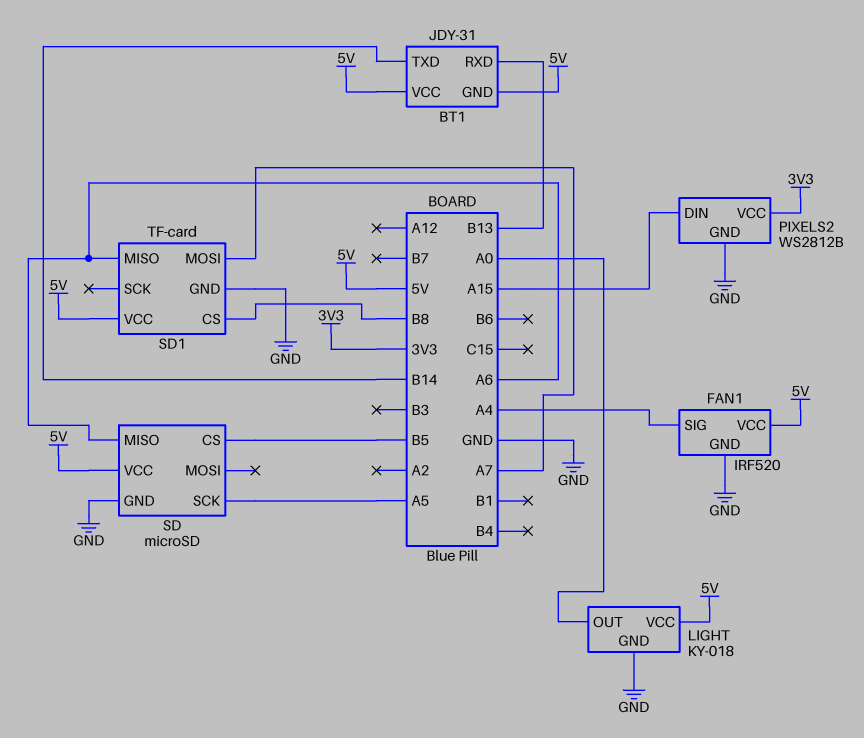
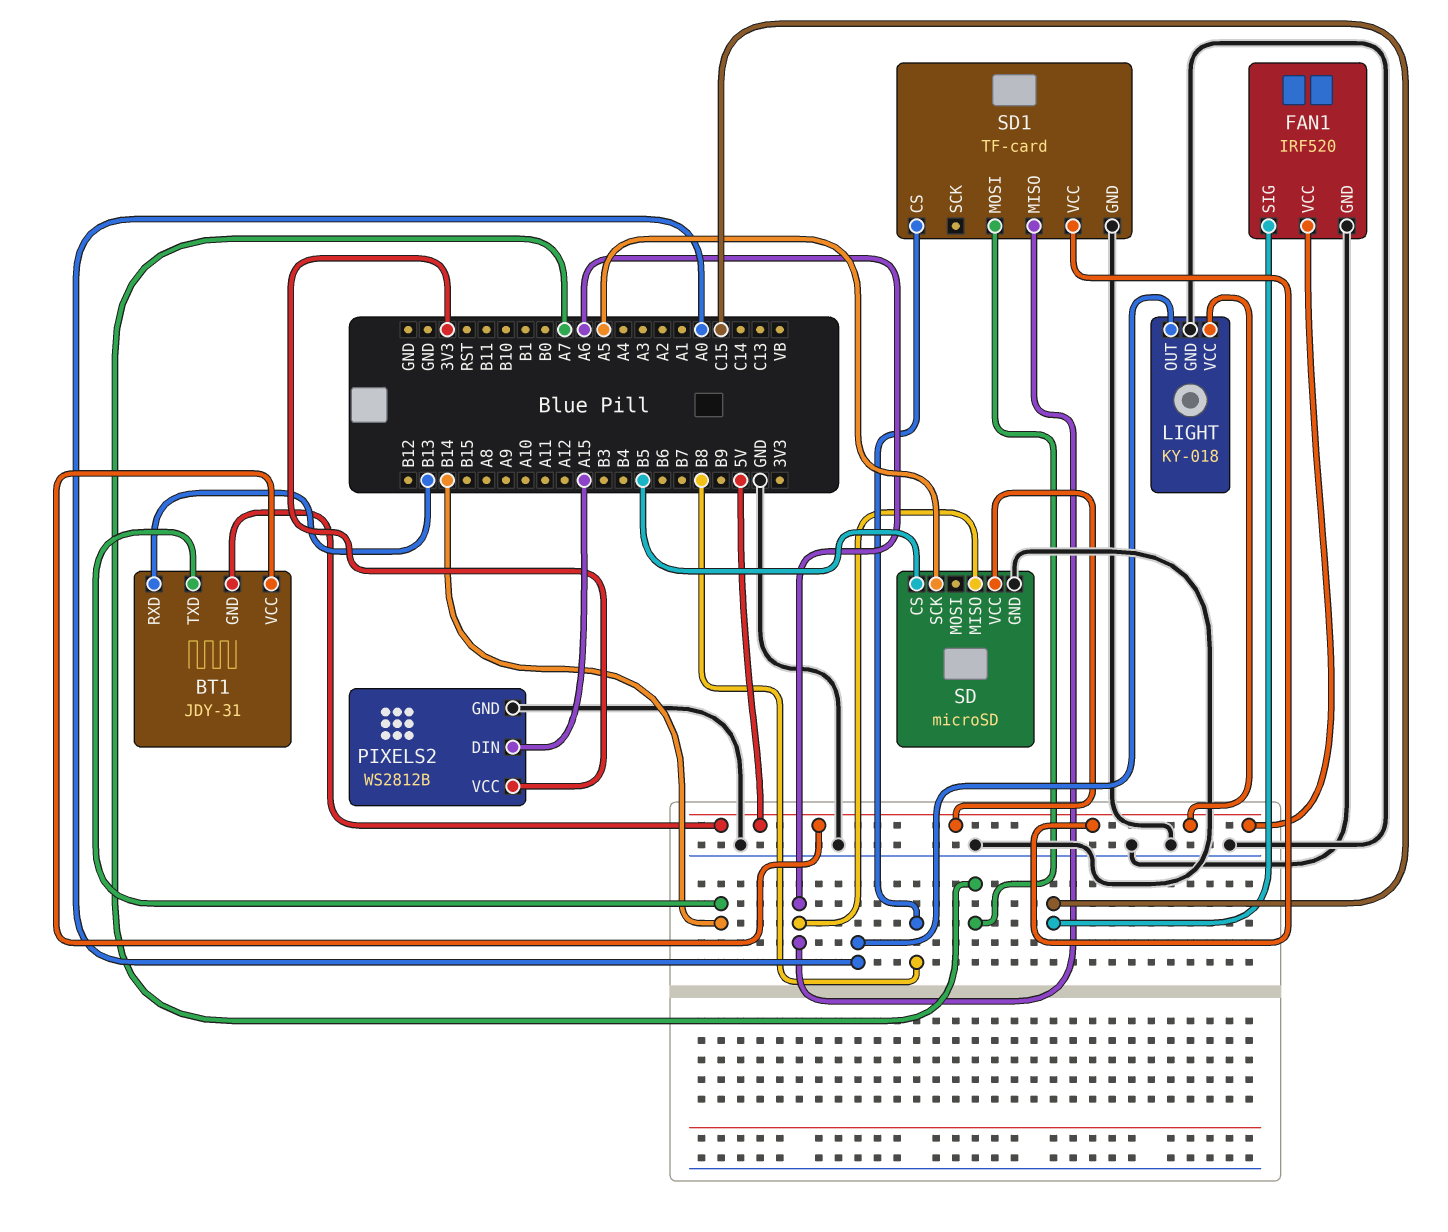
FAN1 pin SIG: A4 -> C15

